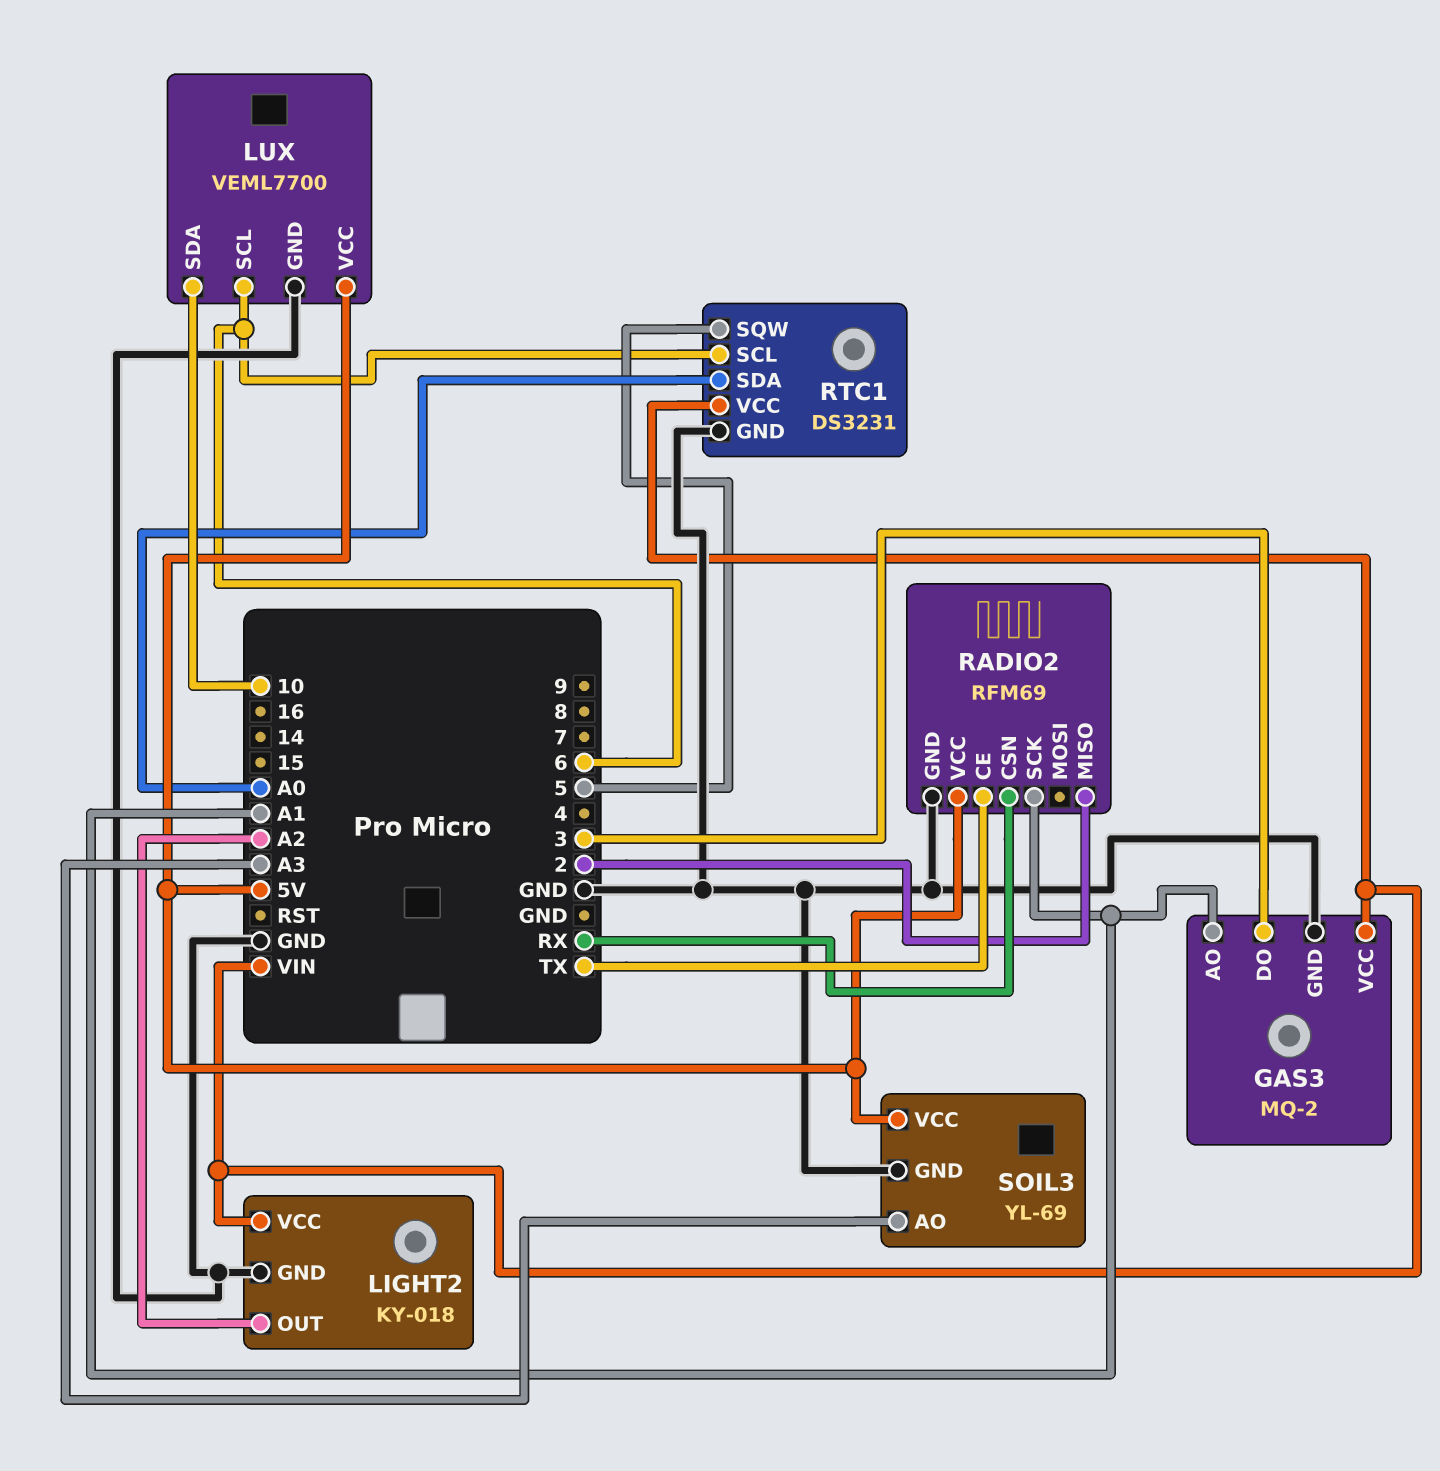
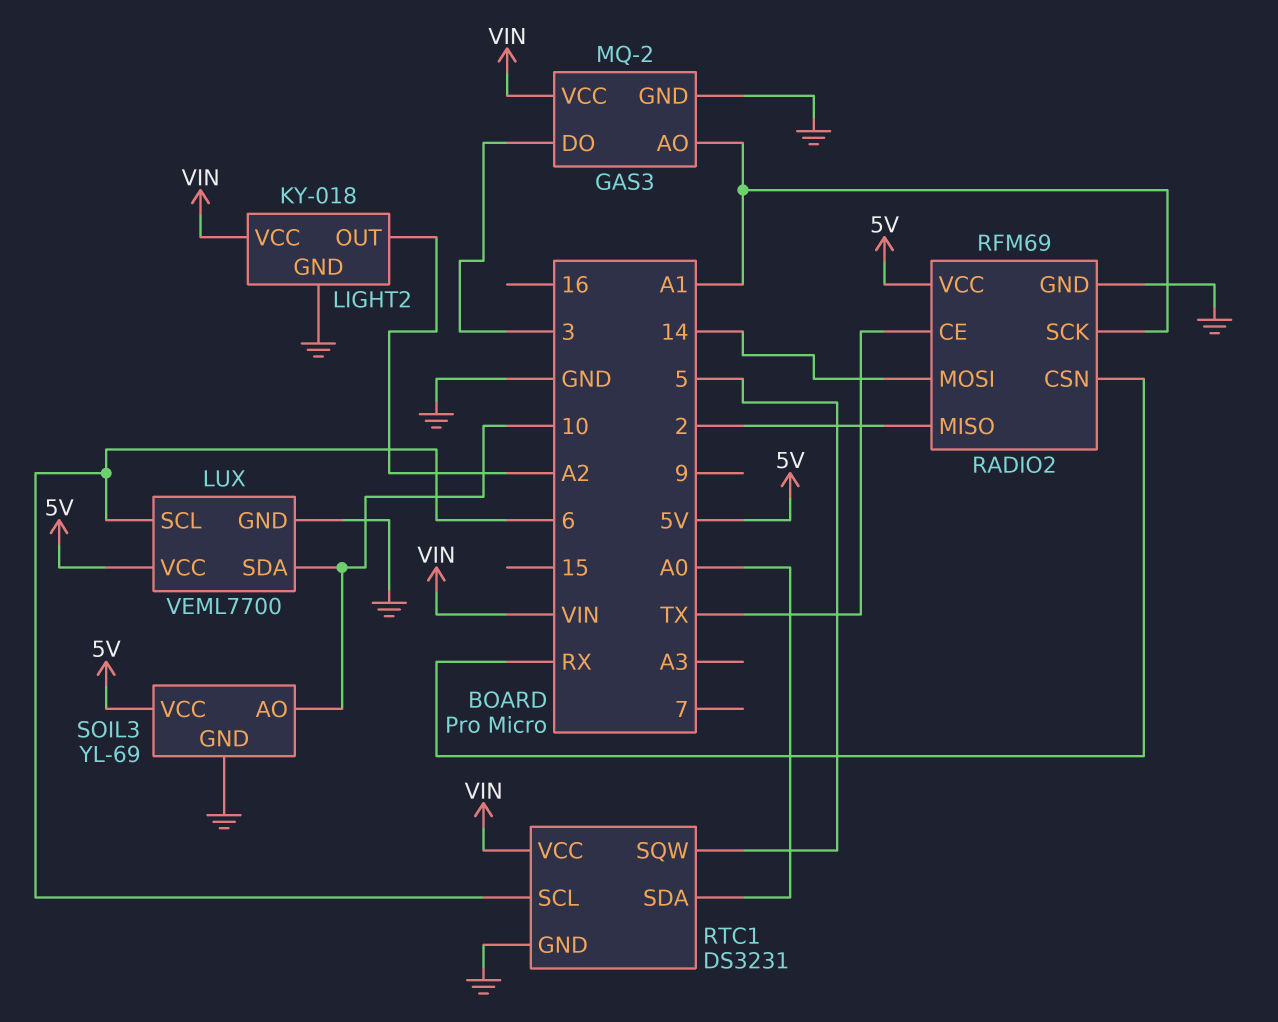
RADIO2 pin MOSI: none -> 14
SOIL3 pin AO: A3 -> 10

